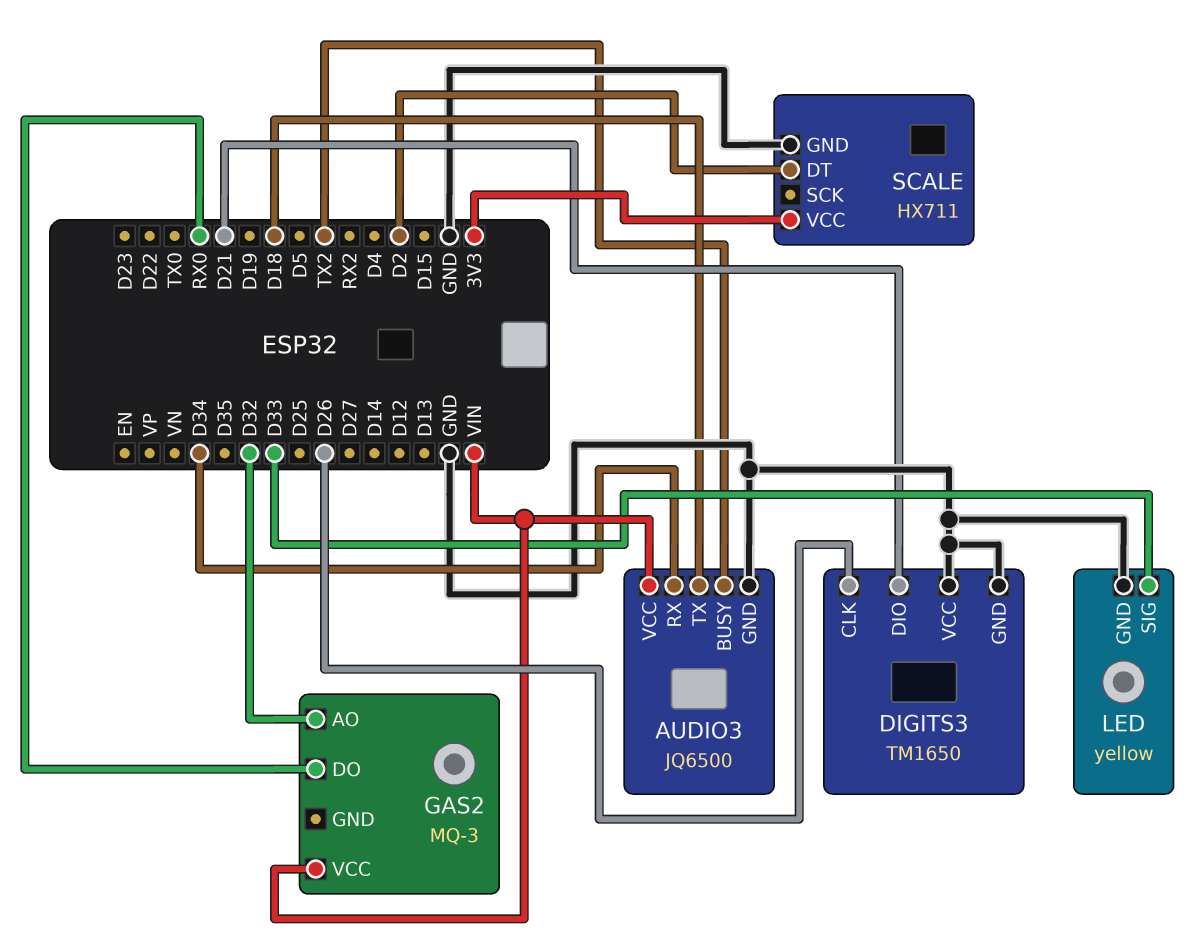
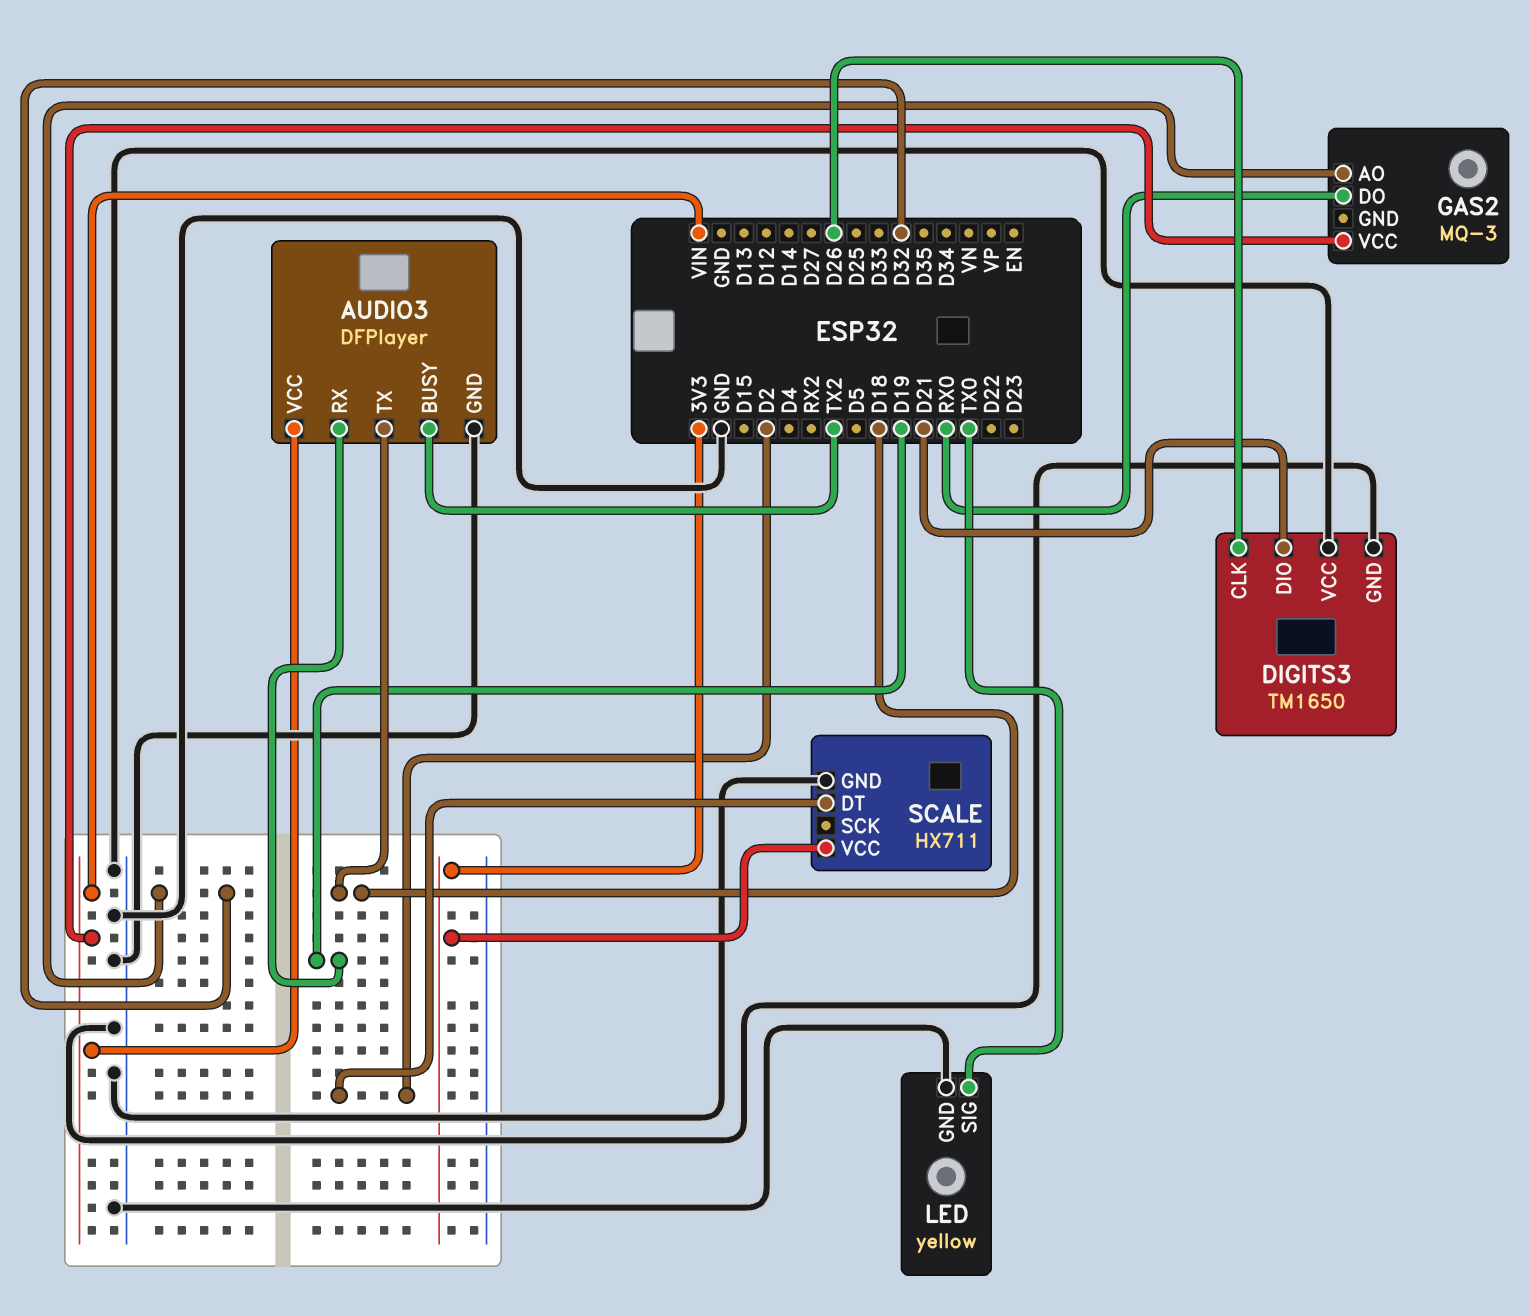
AUDIO3: JQ6500 -> DFPlayer
AUDIO3 pin RX: D34 -> D19
LED pin SIG: D33 -> TX0

